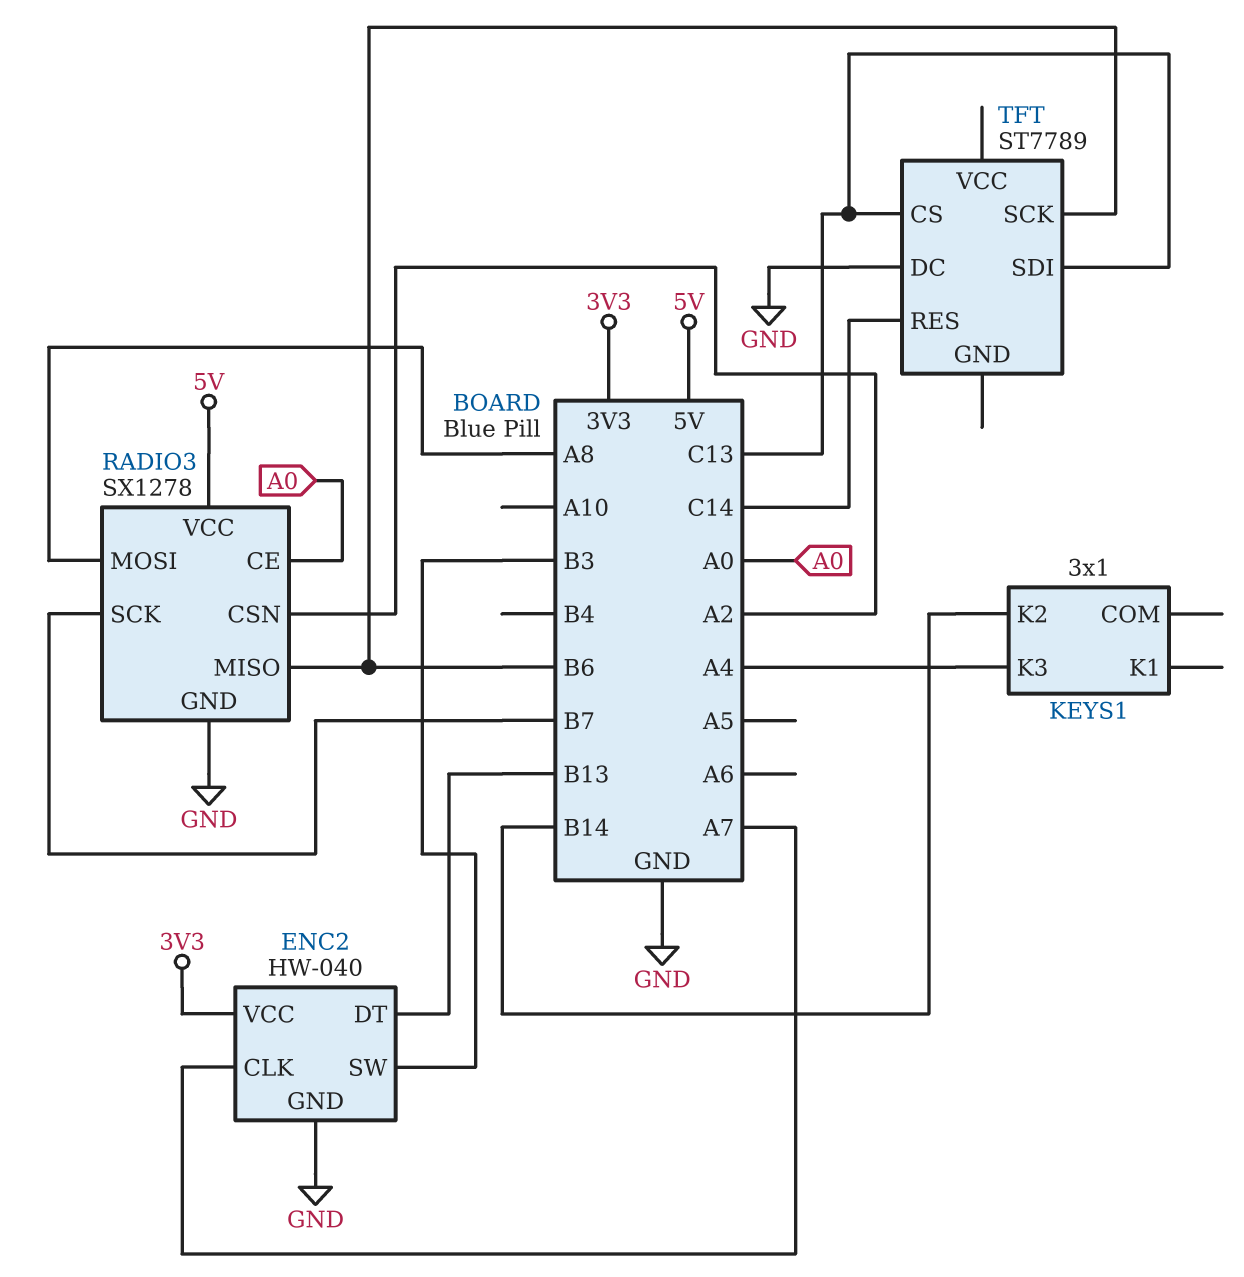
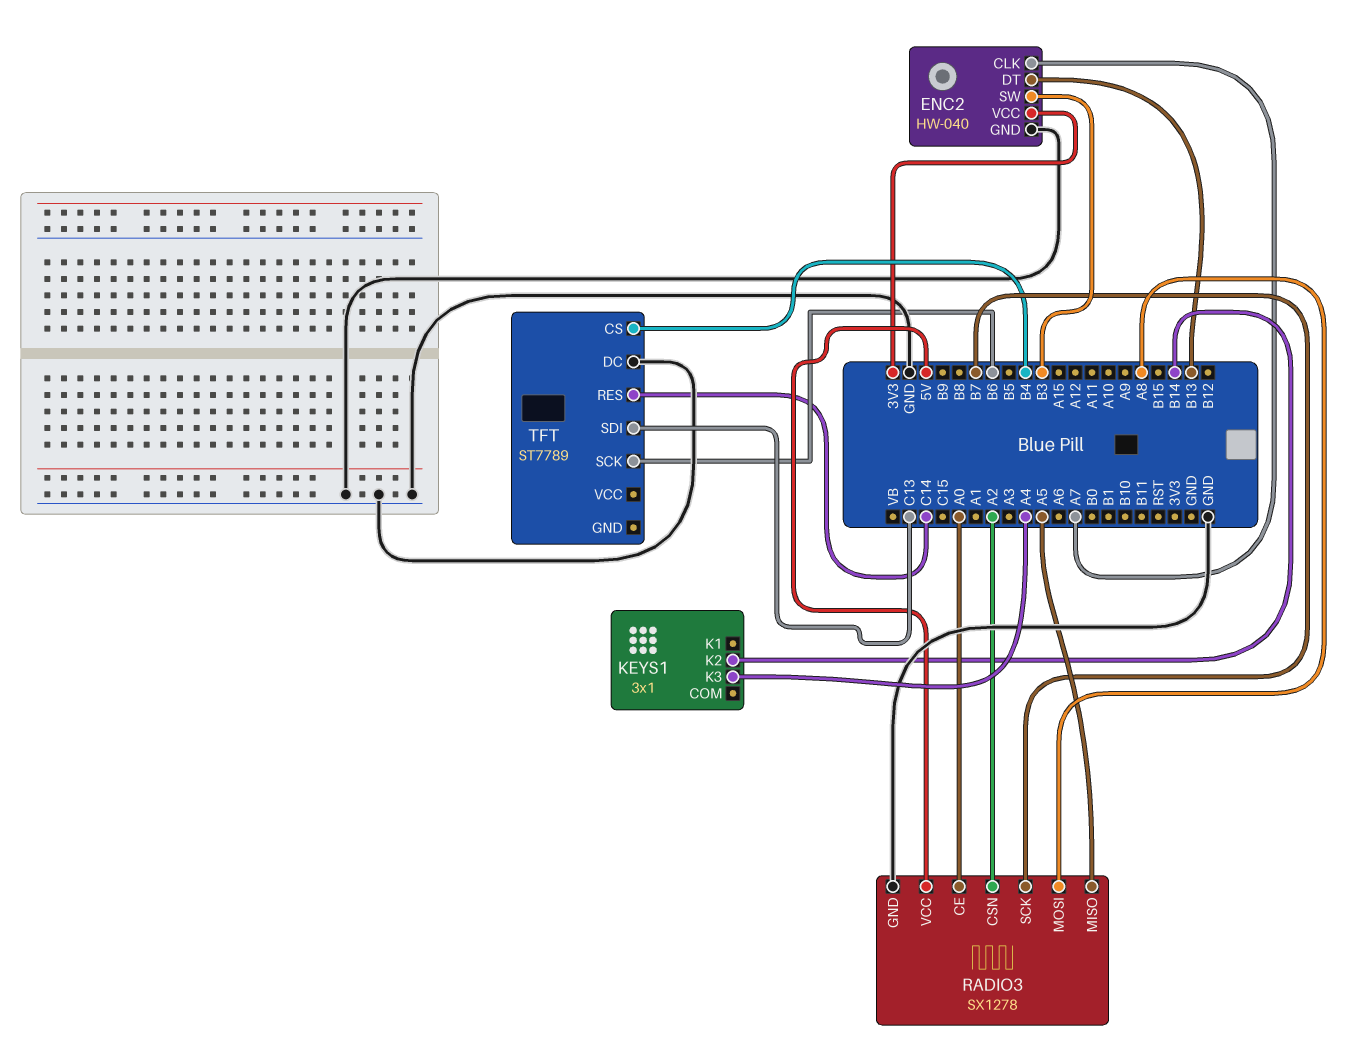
RADIO3 pin MISO: B6 -> A5
TFT pin CS: C13 -> B4

